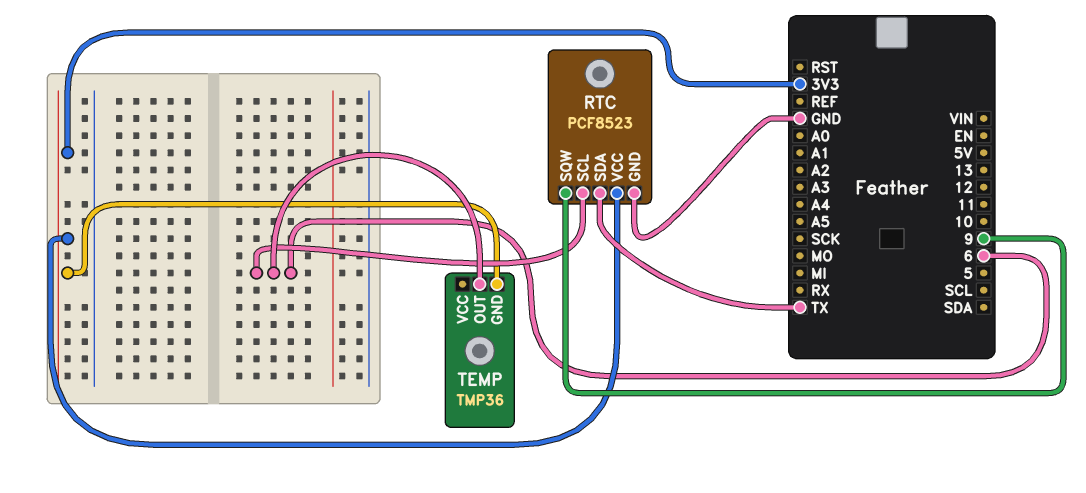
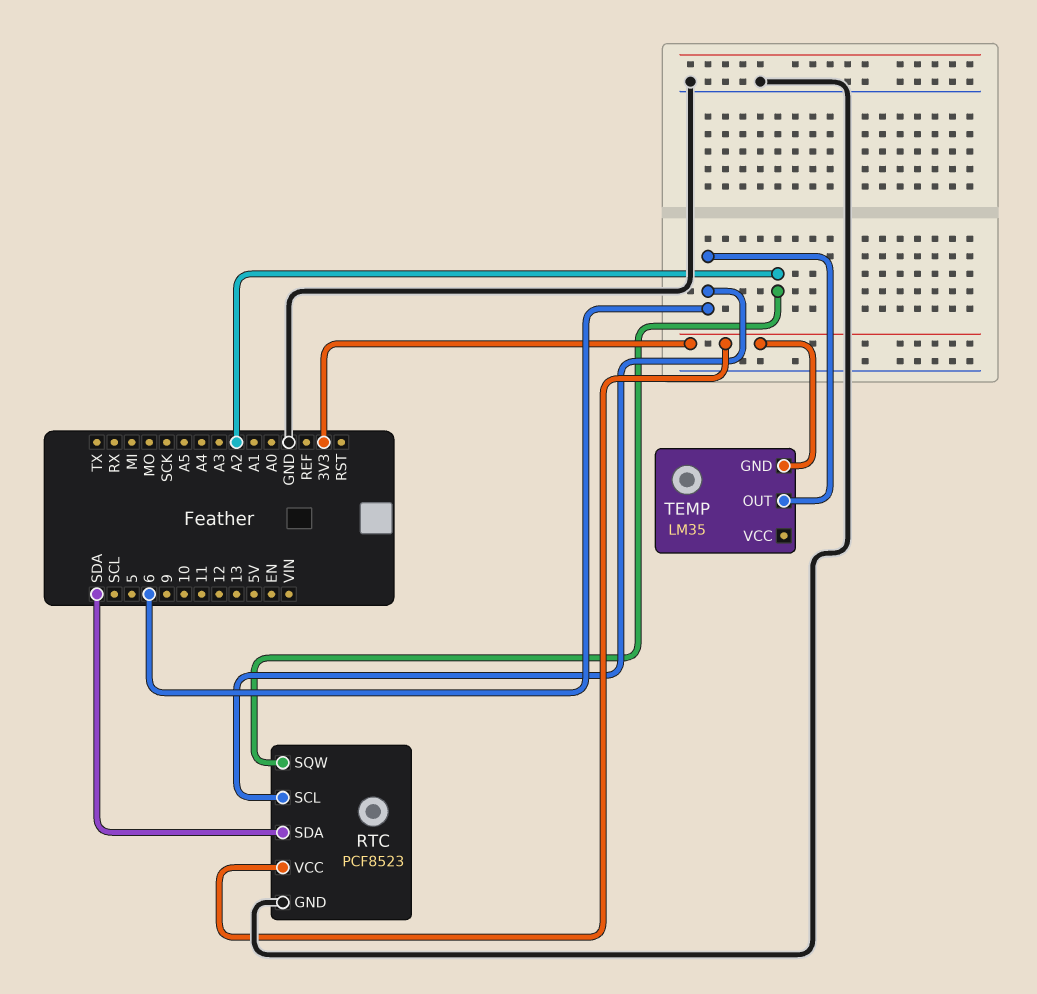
RTC pin SDA: TX -> SDA
RTC pin SQW: 9 -> A2
TEMP: TMP36 -> LM35

